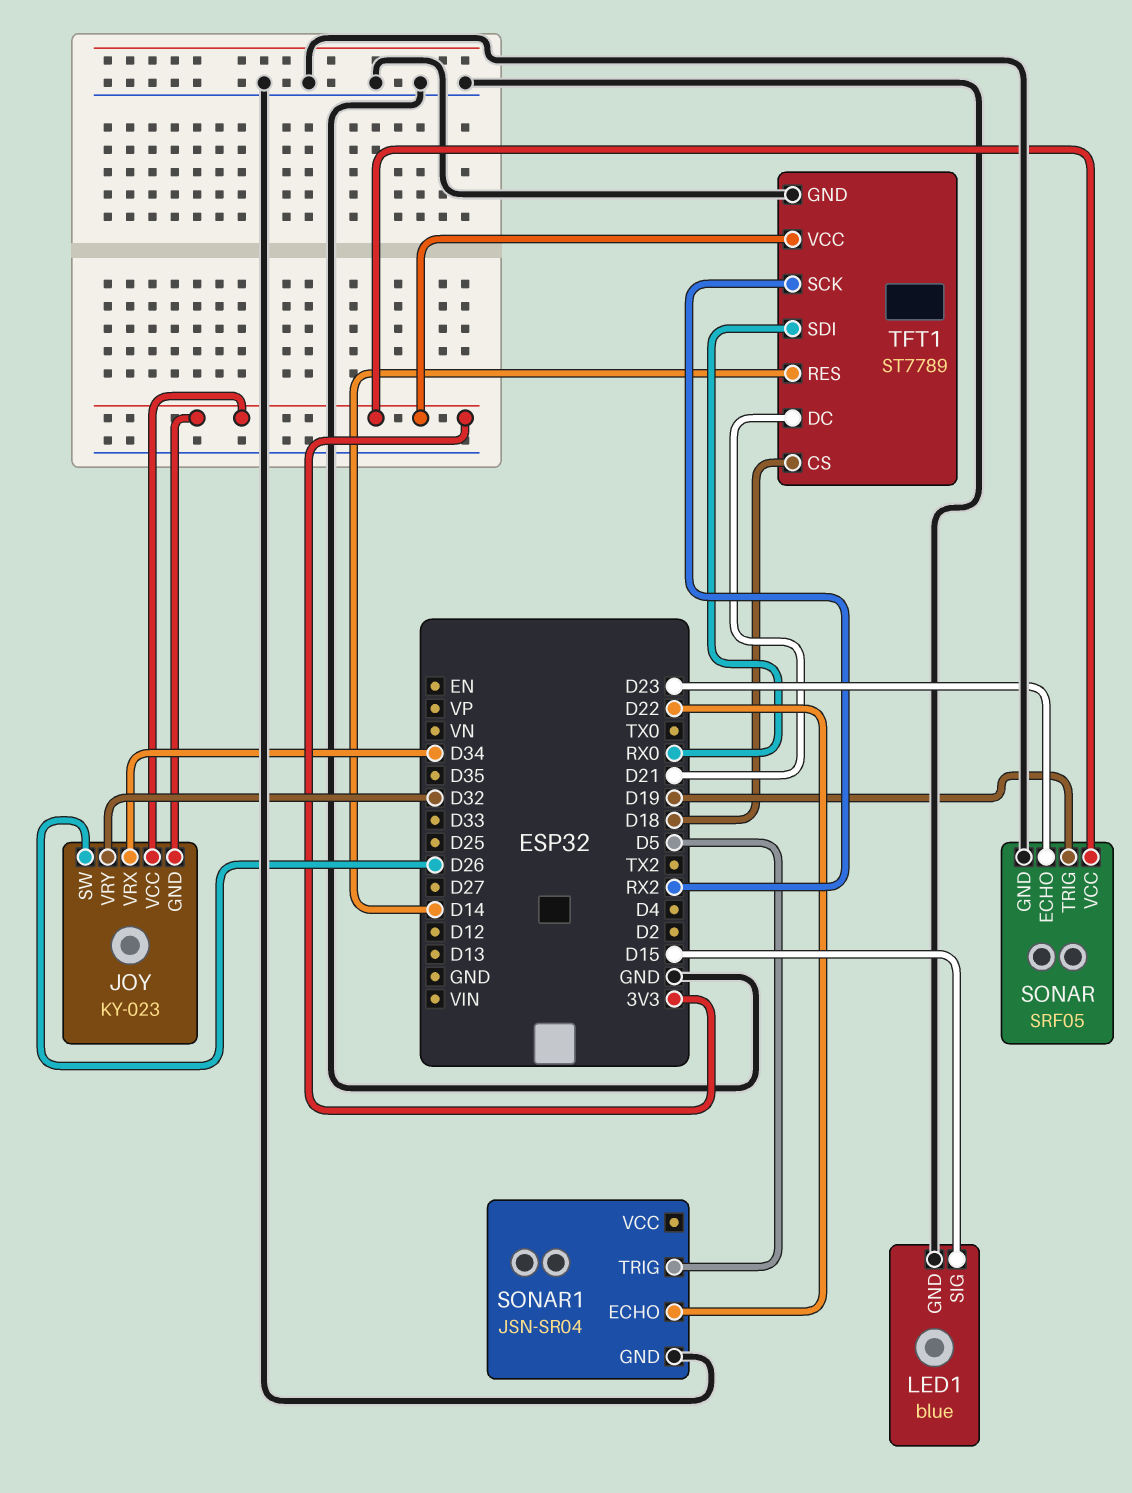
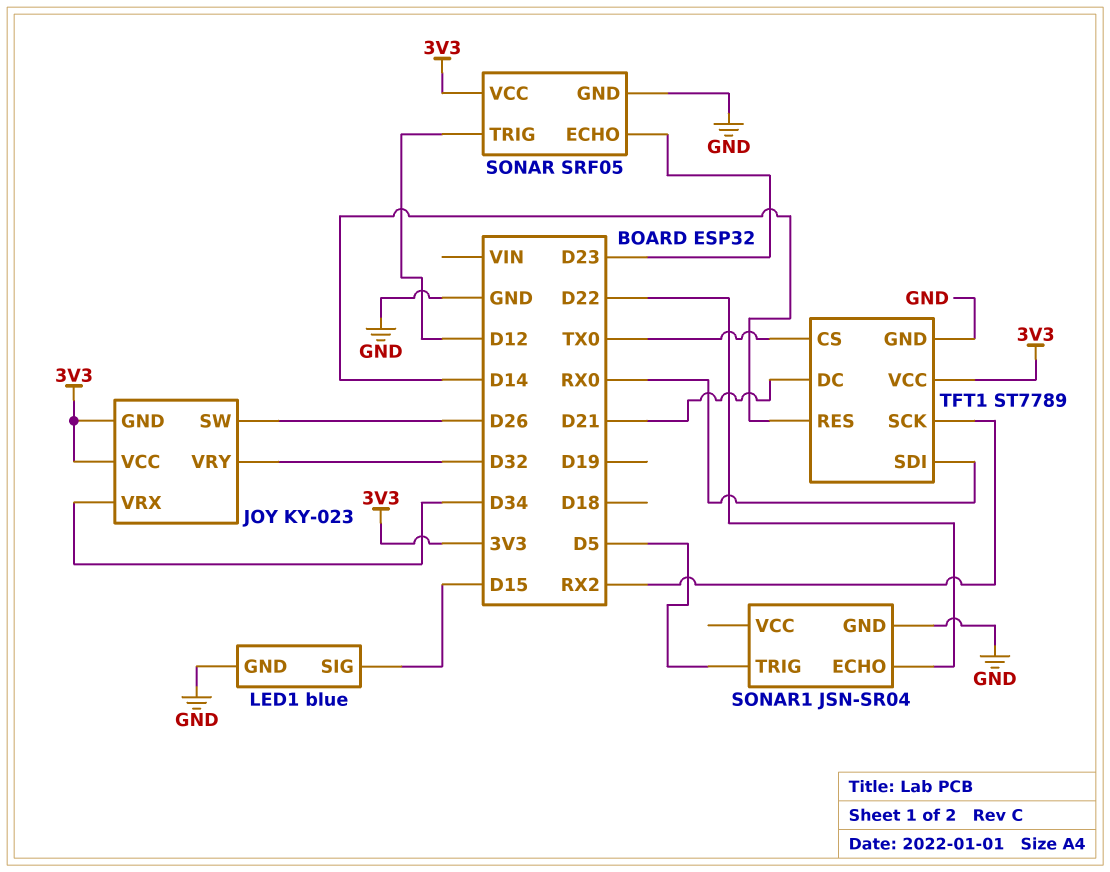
SONAR pin TRIG: D19 -> D12
TFT1 pin CS: D18 -> TX0

